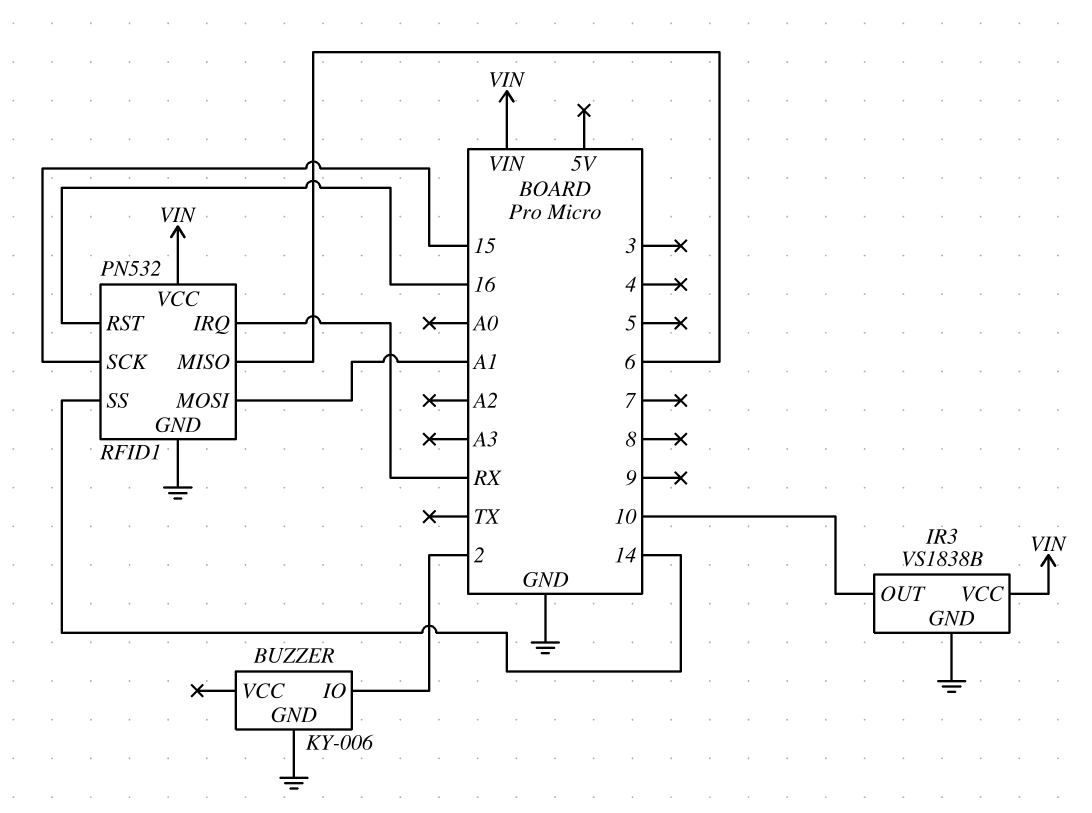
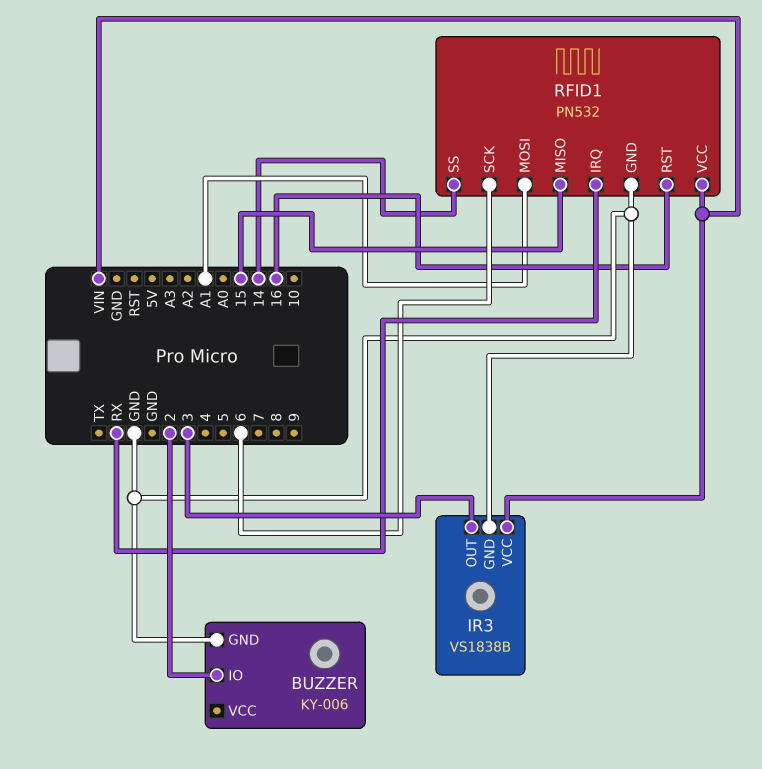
IR3 pin OUT: 10 -> 3
RFID1 pin MISO: 6 -> 15
RFID1 pin SCK: 15 -> 6

